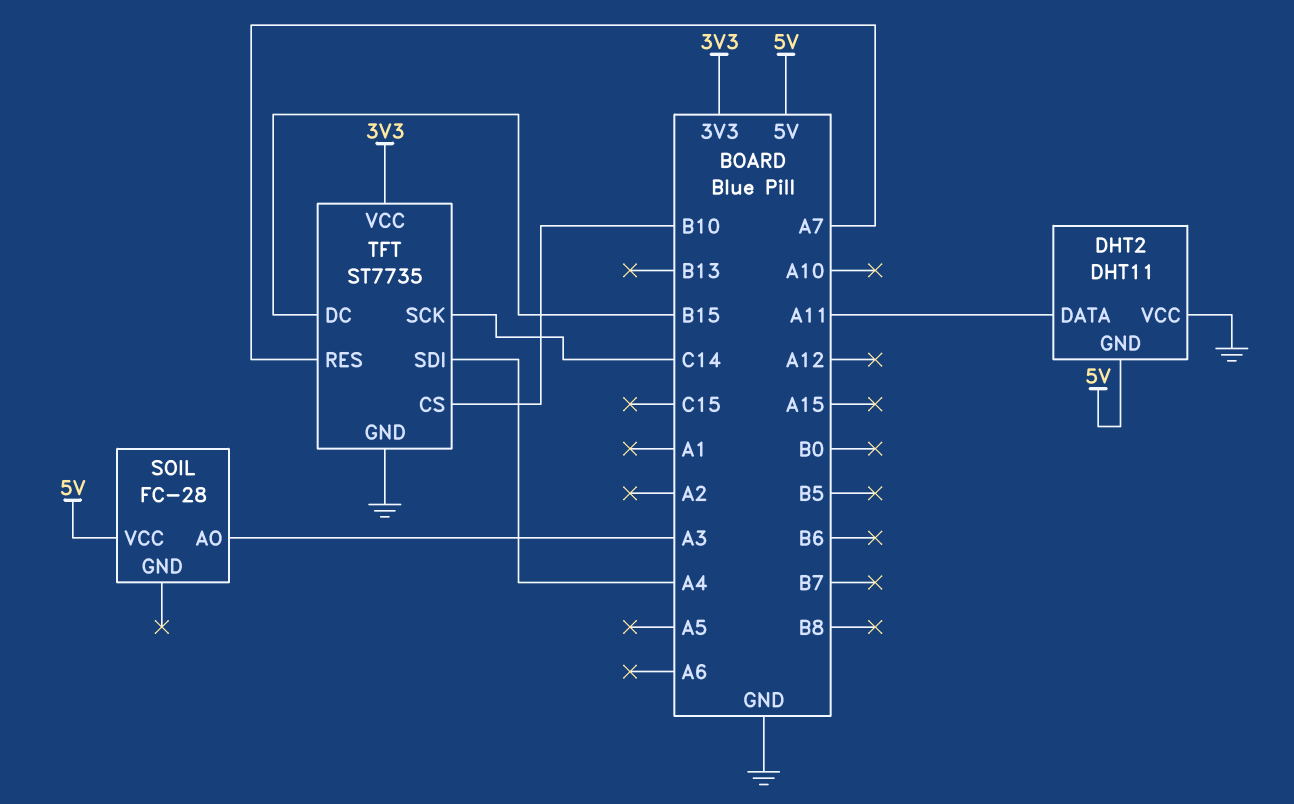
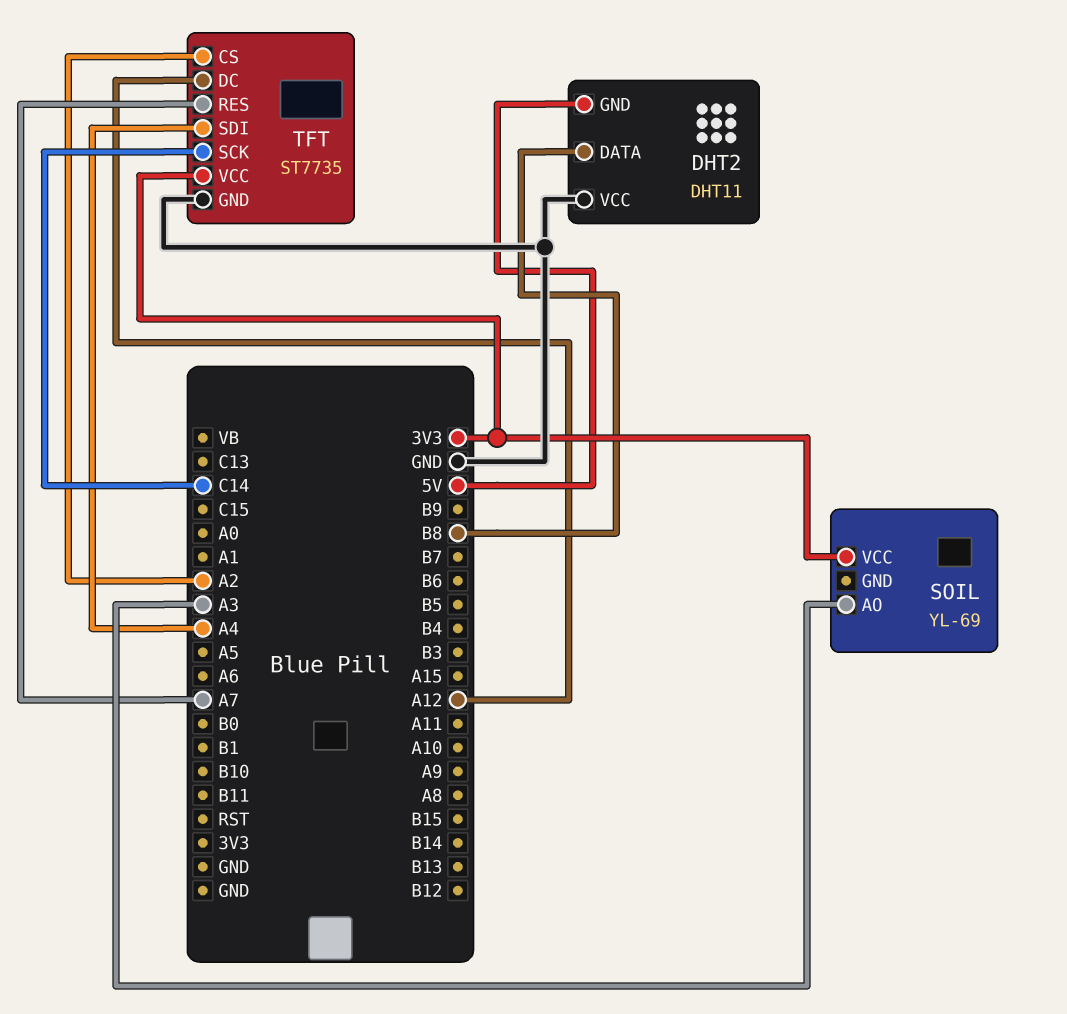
DHT2 pin DATA: A11 -> B8
SOIL: FC-28 -> YL-69
SOIL pin VCC: 5V -> 3V3
TFT pin CS: B10 -> A2
TFT pin DC: B15 -> A12

